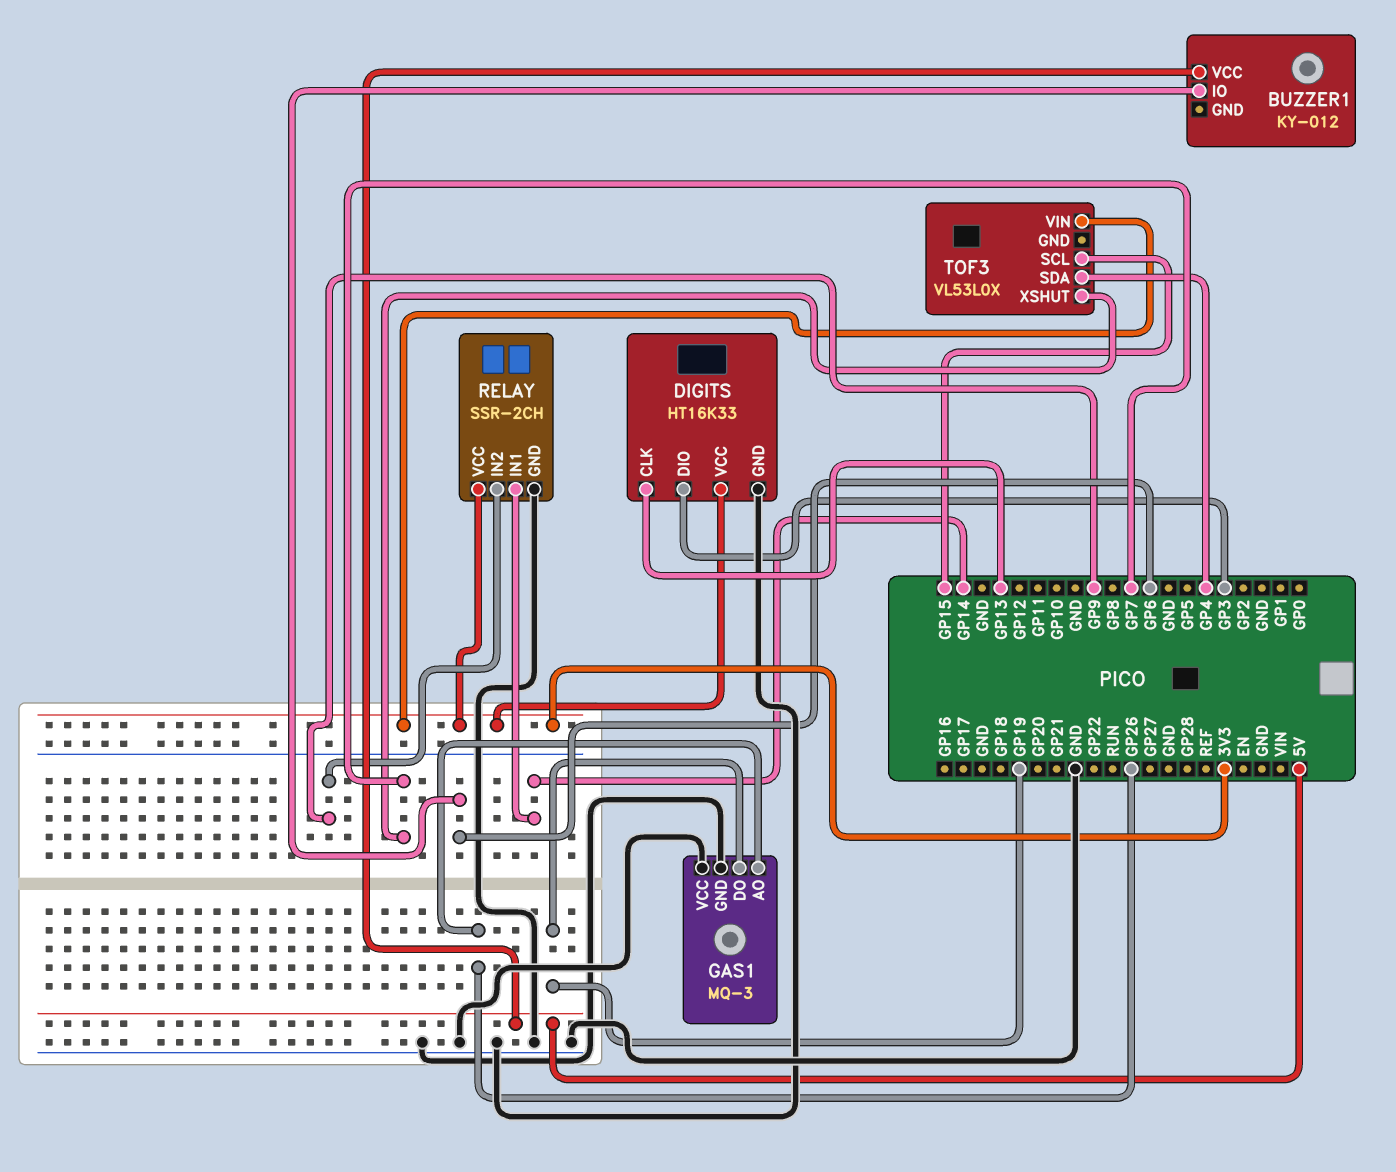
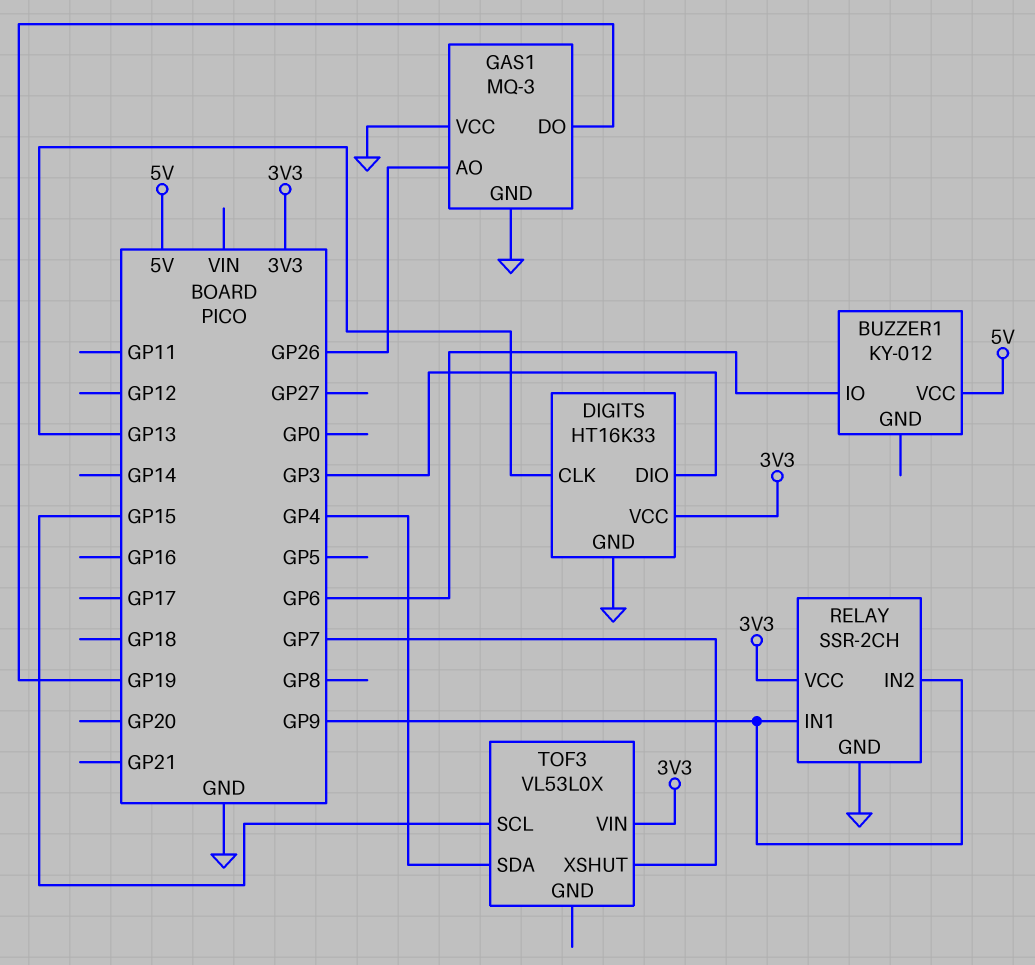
RELAY pin IN1: GP14 -> GP9

